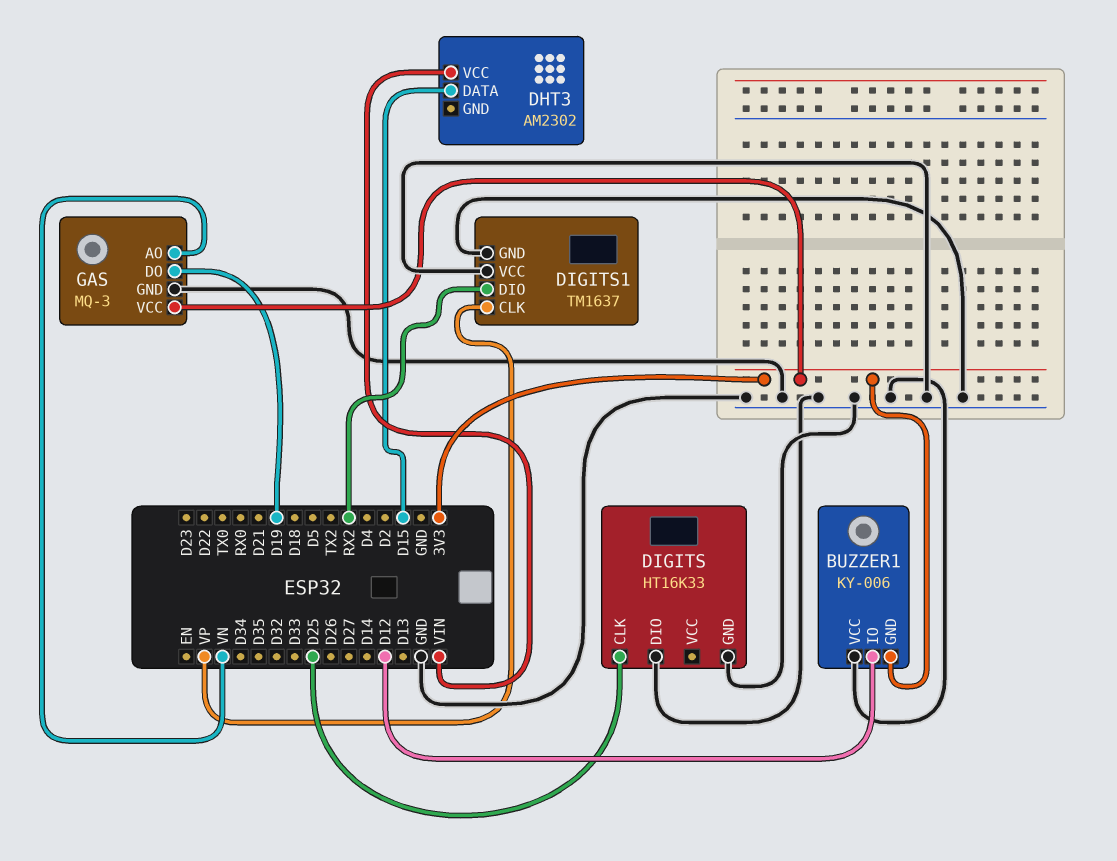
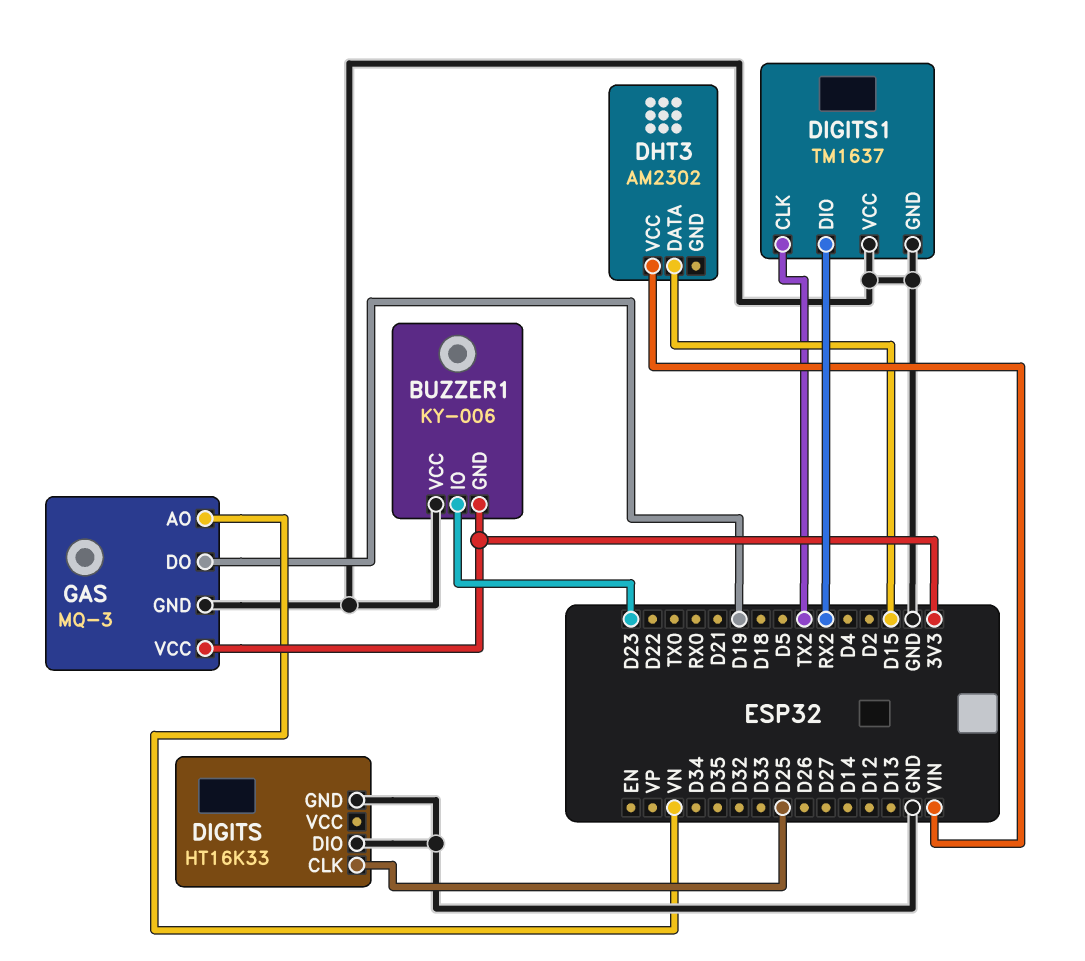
BUZZER1 pin IO: D12 -> D23
DIGITS1 pin CLK: VP -> TX2

